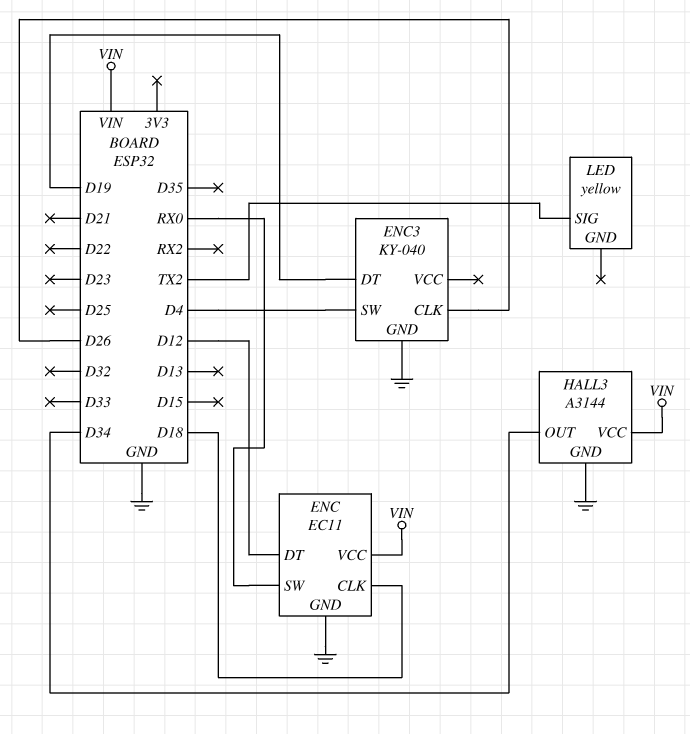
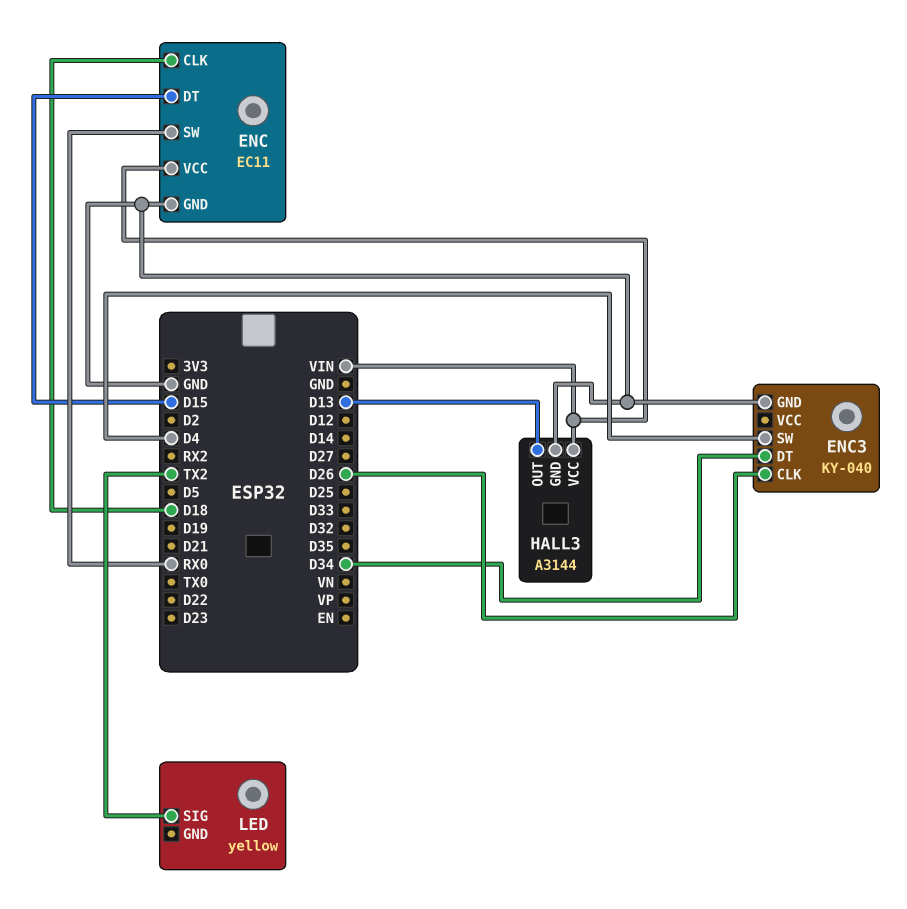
ENC pin DT: D12 -> D15
ENC3 pin DT: D19 -> D34
HALL3 pin OUT: D34 -> D13

